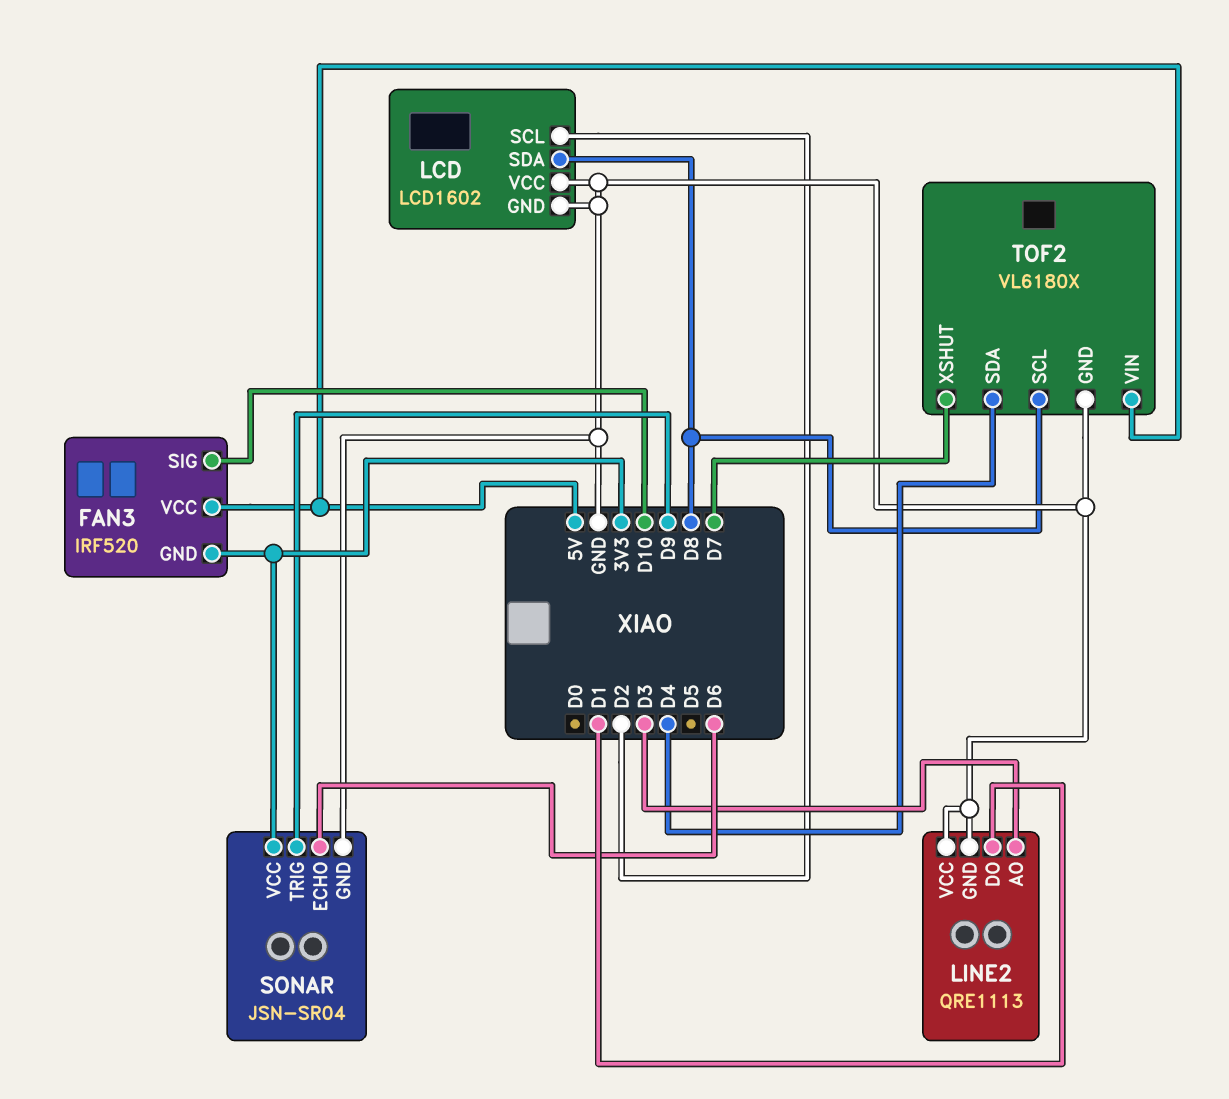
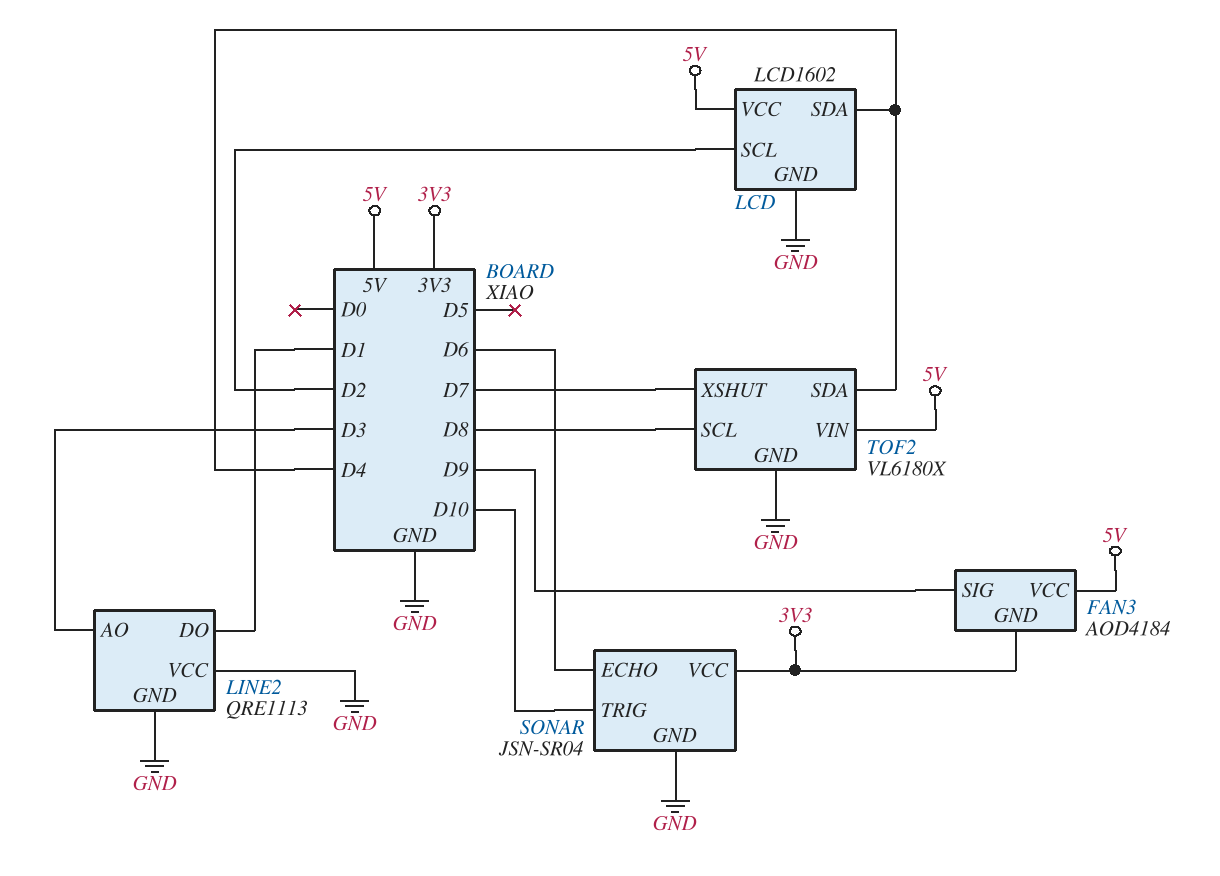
FAN3: IRF520 -> AOD4184
FAN3 pin SIG: D10 -> D9
LCD pin SDA: D8 -> D4
LCD pin VCC: GND -> 5V
SONAR pin TRIG: D9 -> D10

